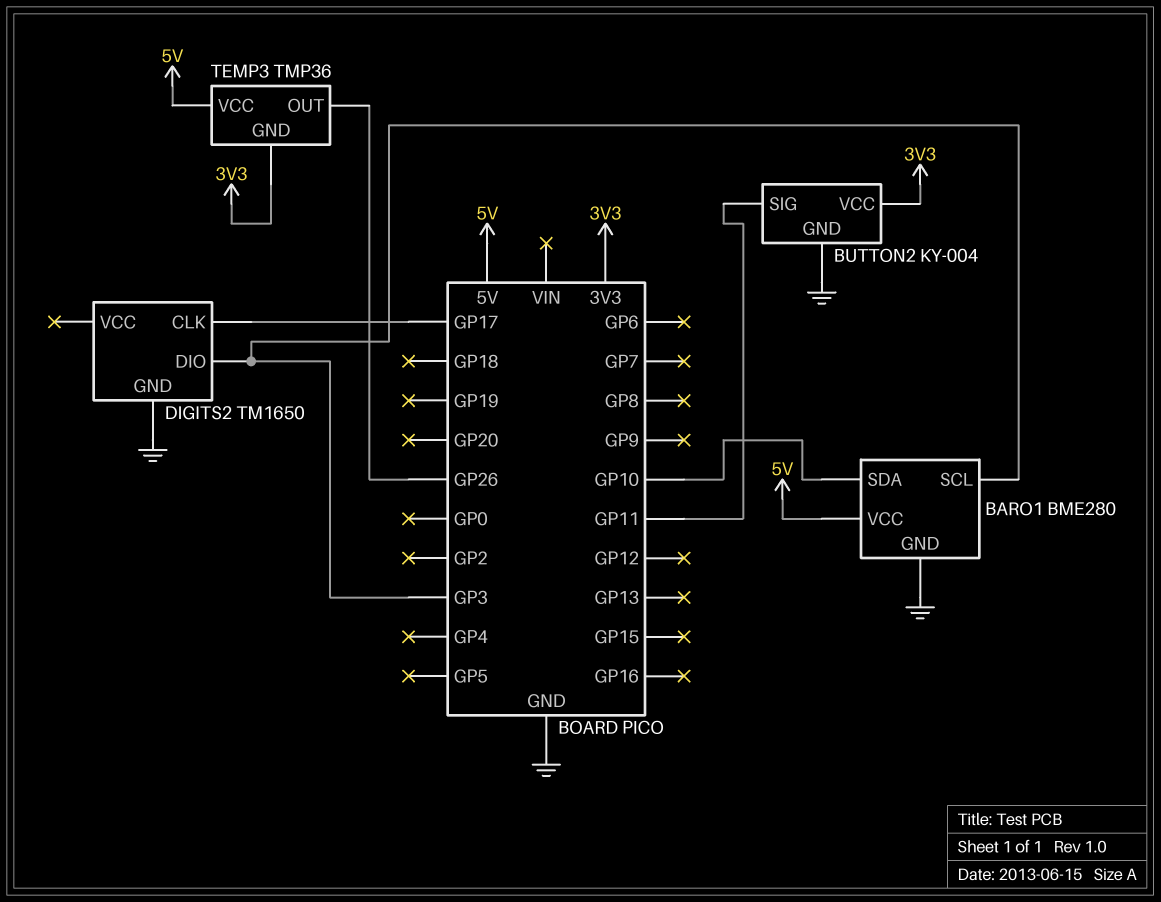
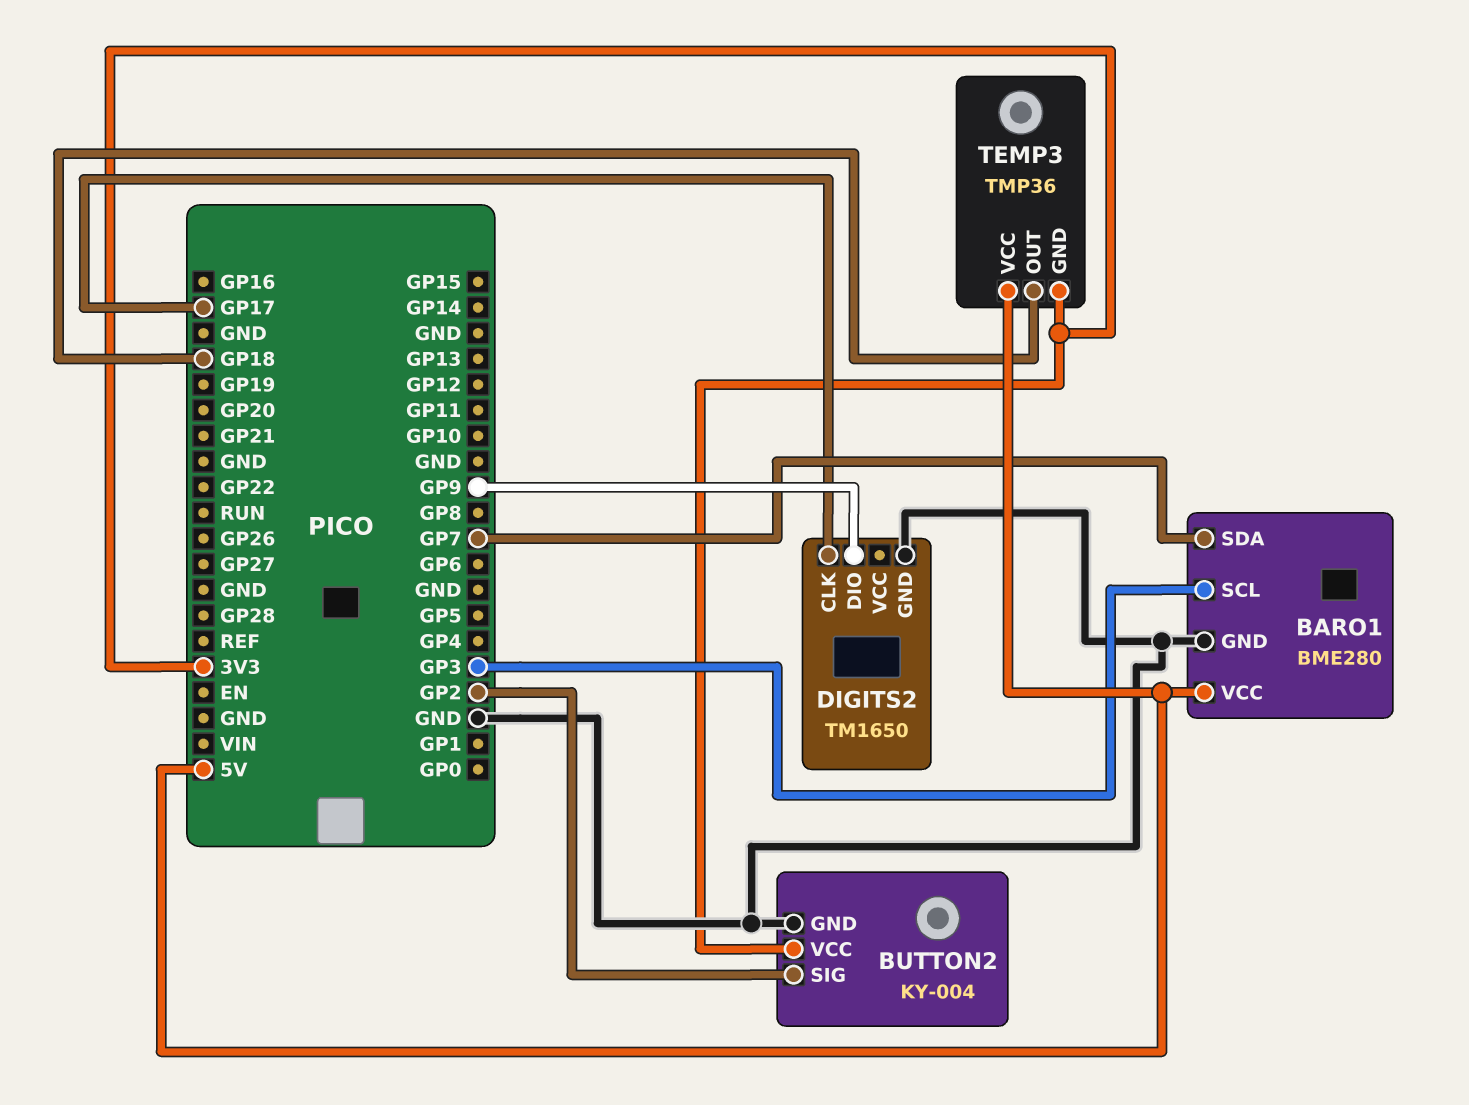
BARO1 pin SDA: GP10 -> GP7
BUTTON2 pin SIG: GP11 -> GP2
DIGITS2 pin DIO: GP3 -> GP9
TEMP3 pin OUT: GP26 -> GP18

